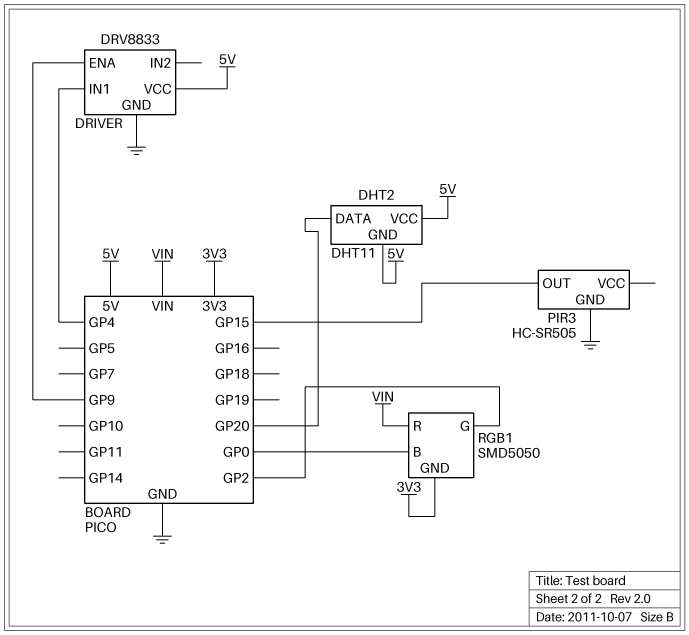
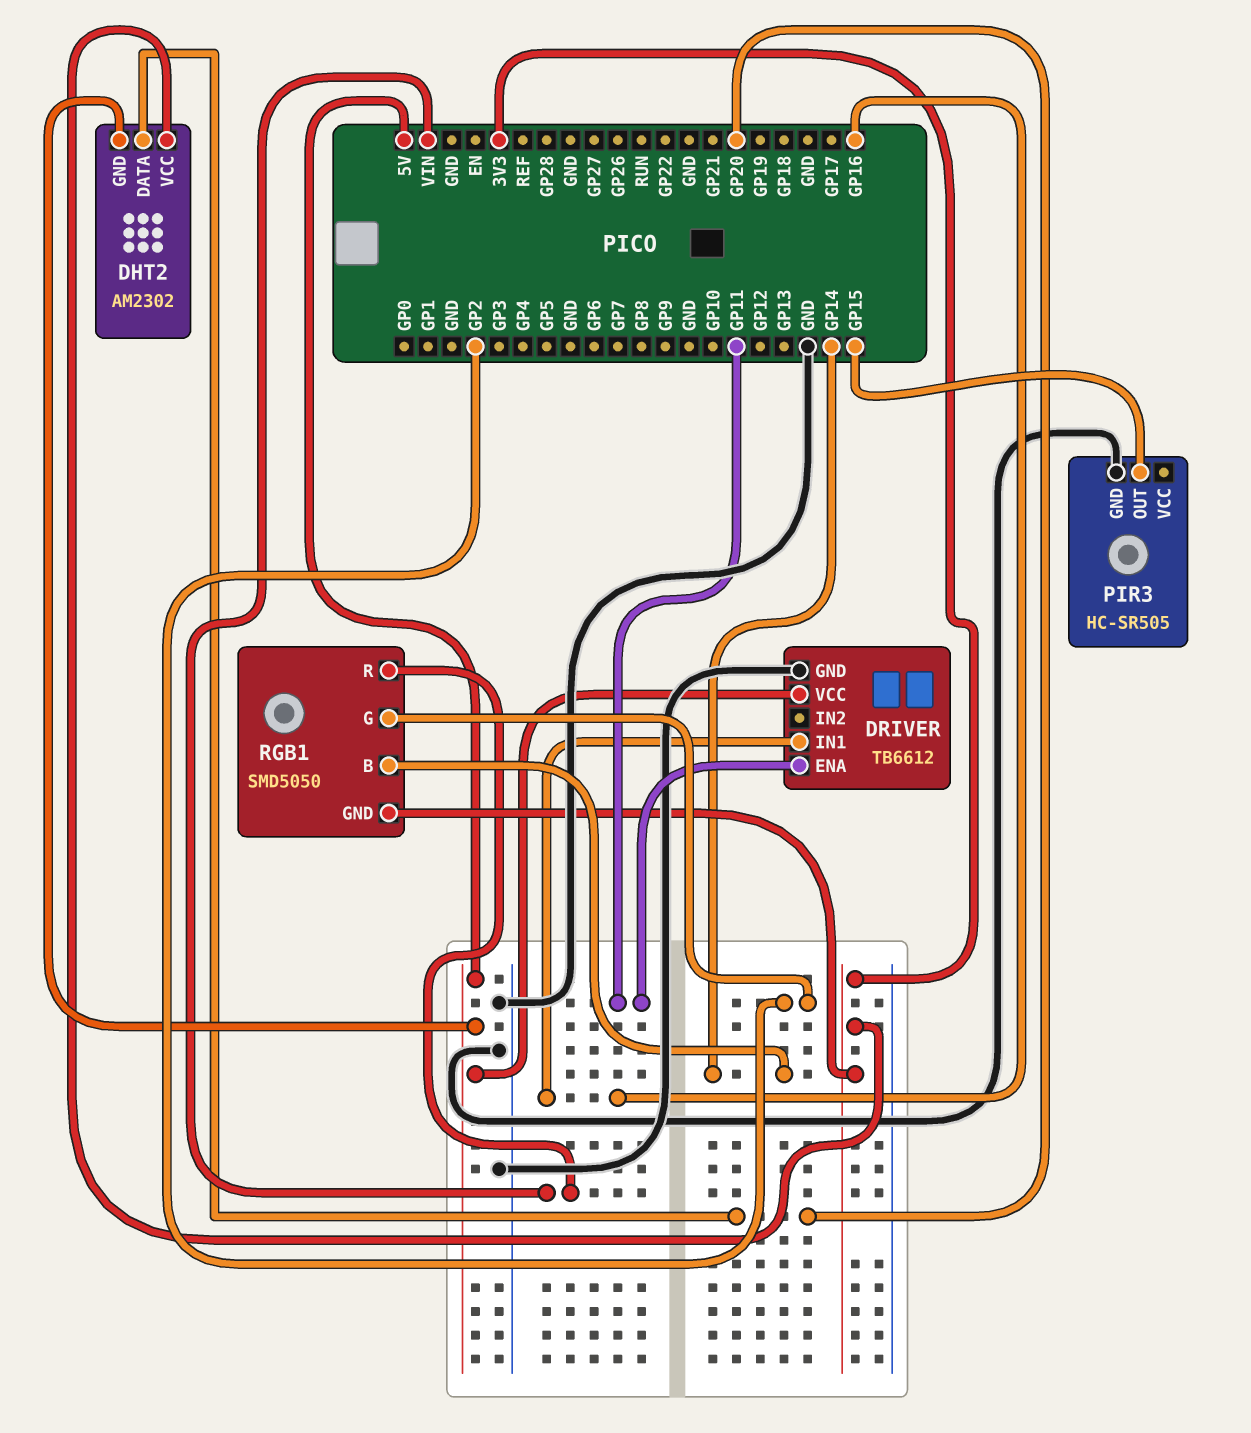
DHT2: DHT11 -> AM2302
DHT2 pin VCC: 5V -> 3V3
DRIVER: DRV8833 -> TB6612
DRIVER pin ENA: GP9 -> GP11
DRIVER pin IN1: GP4 -> GP16
RGB1 pin B: GP0 -> GP14

